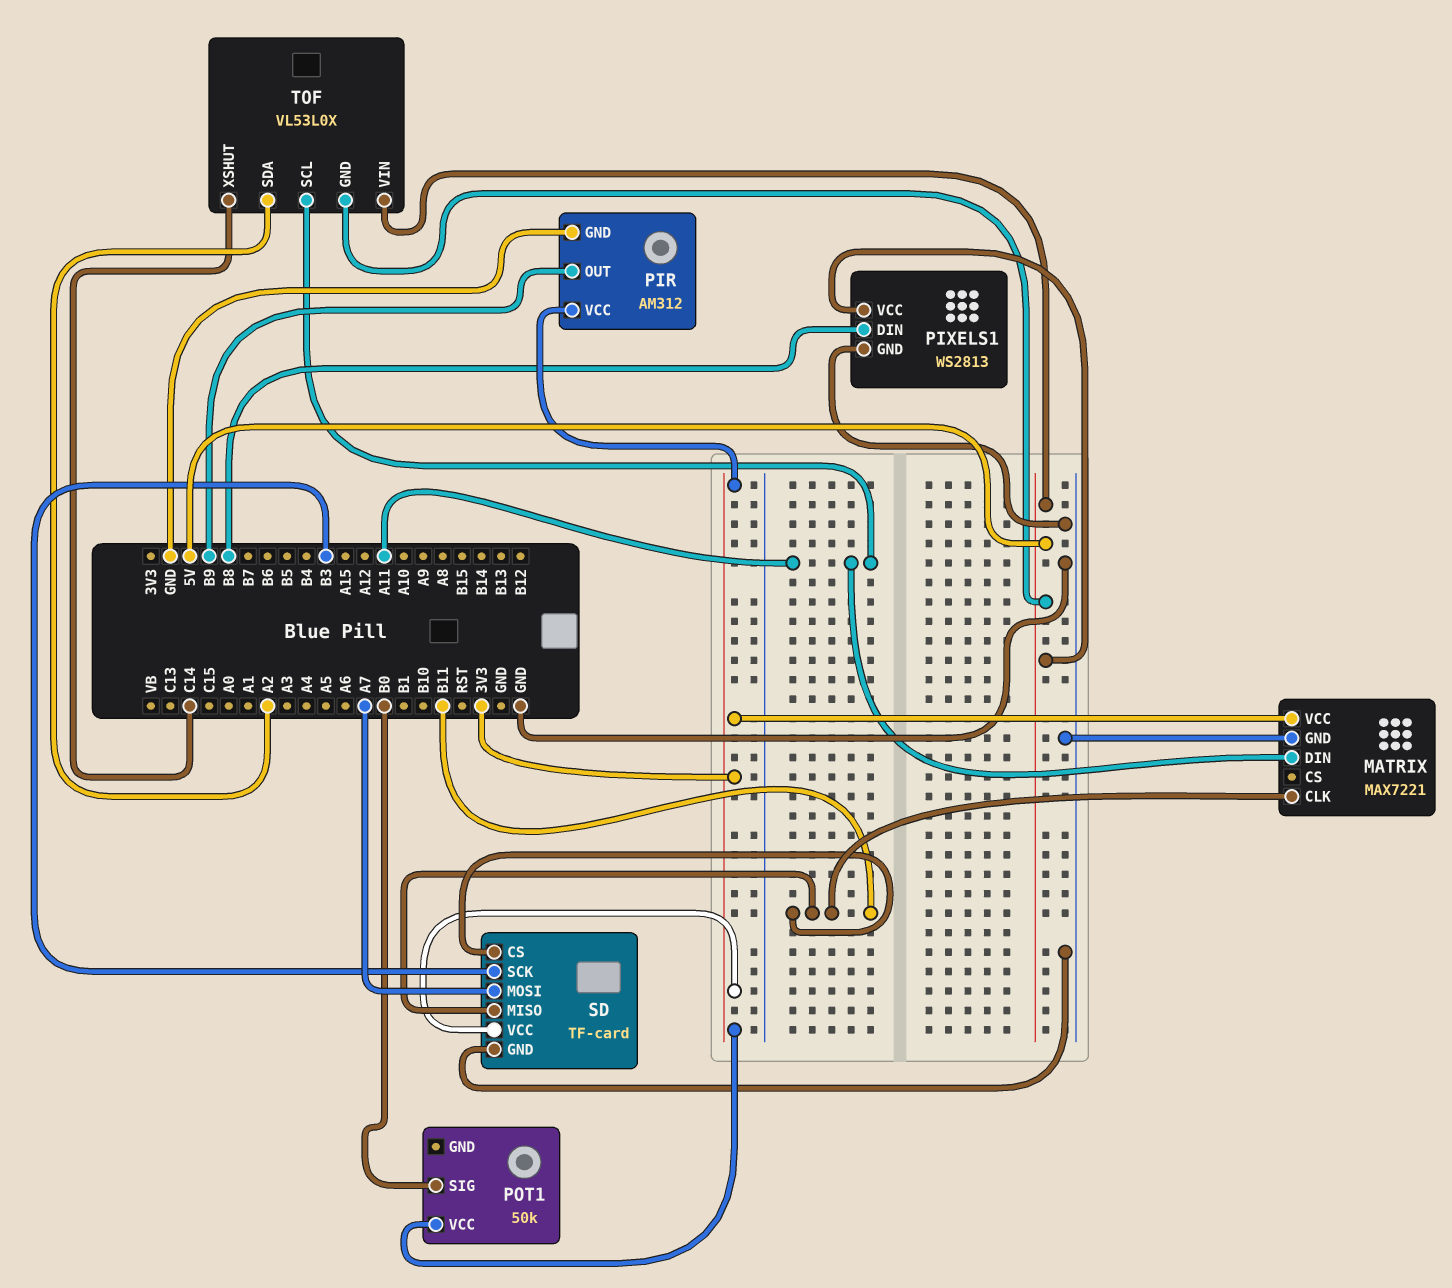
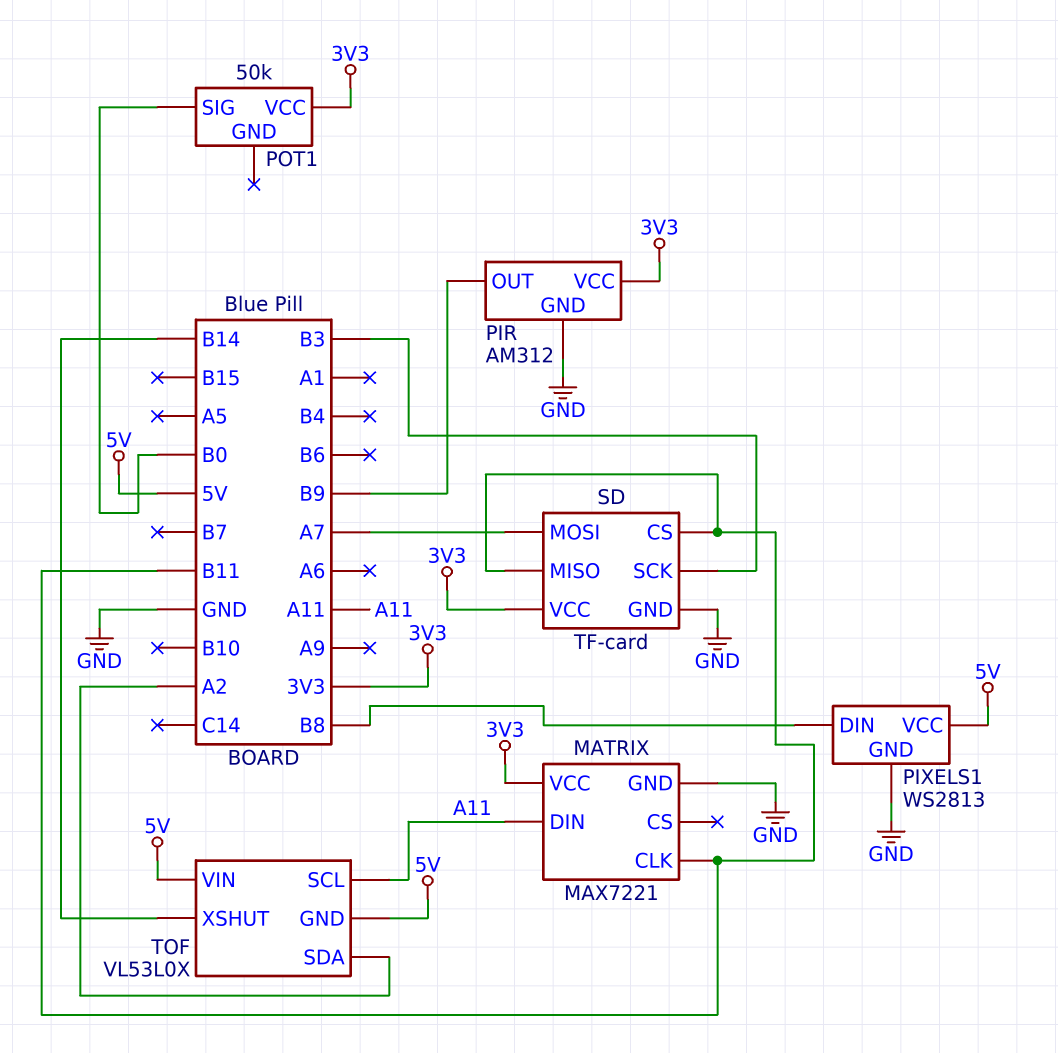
TOF pin XSHUT: C14 -> B14

